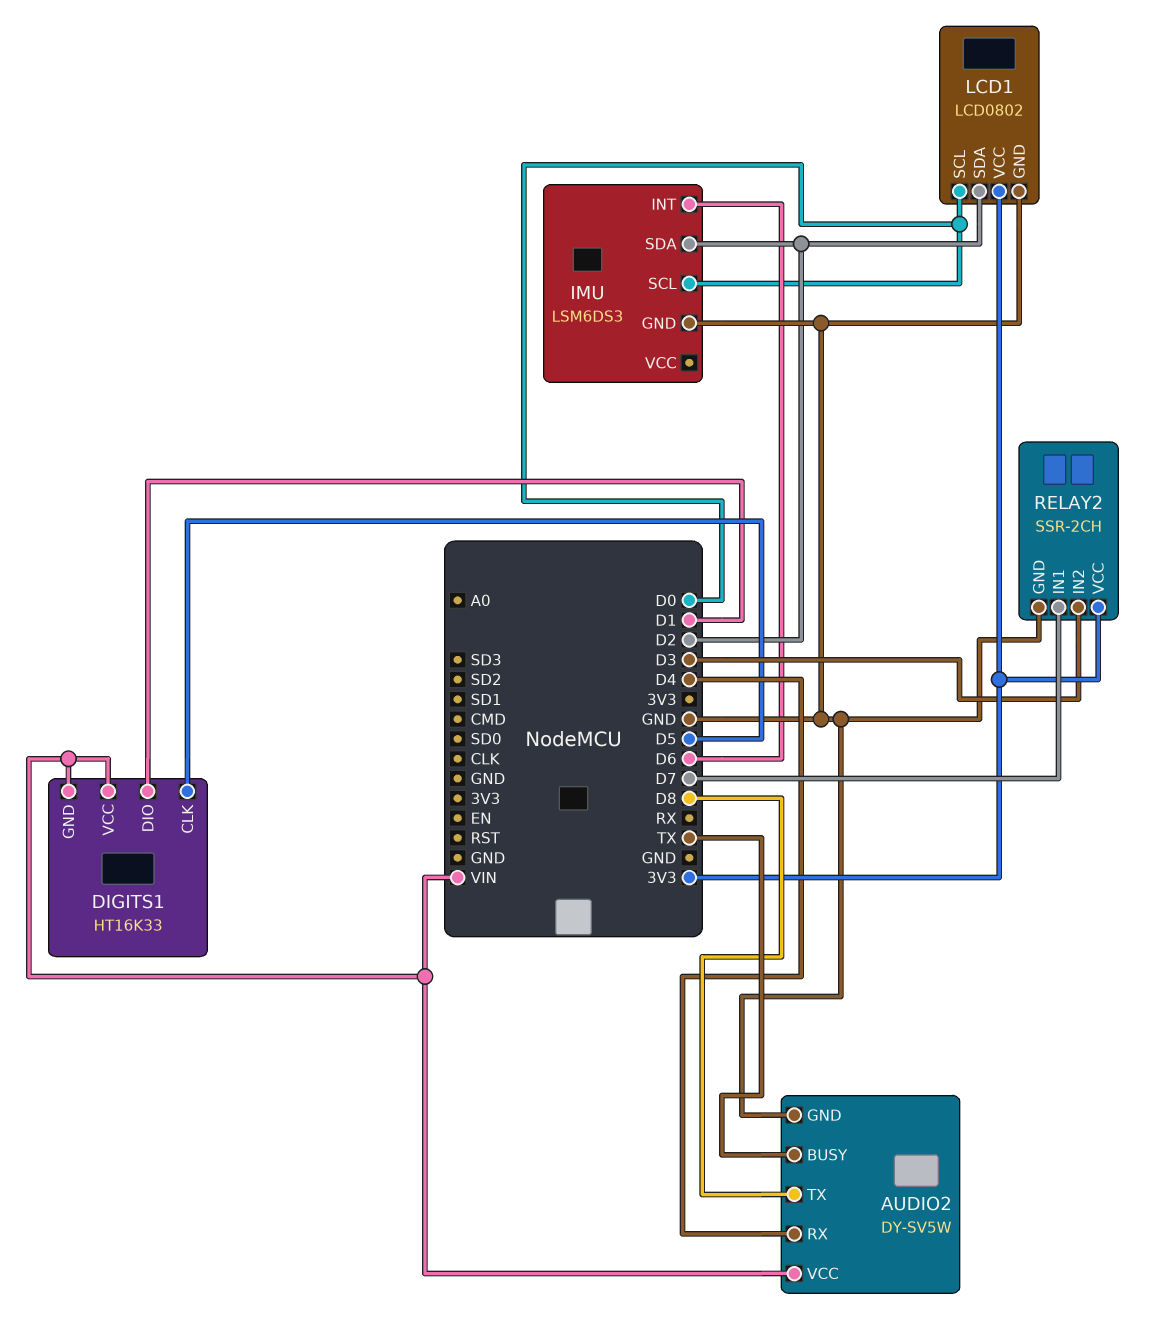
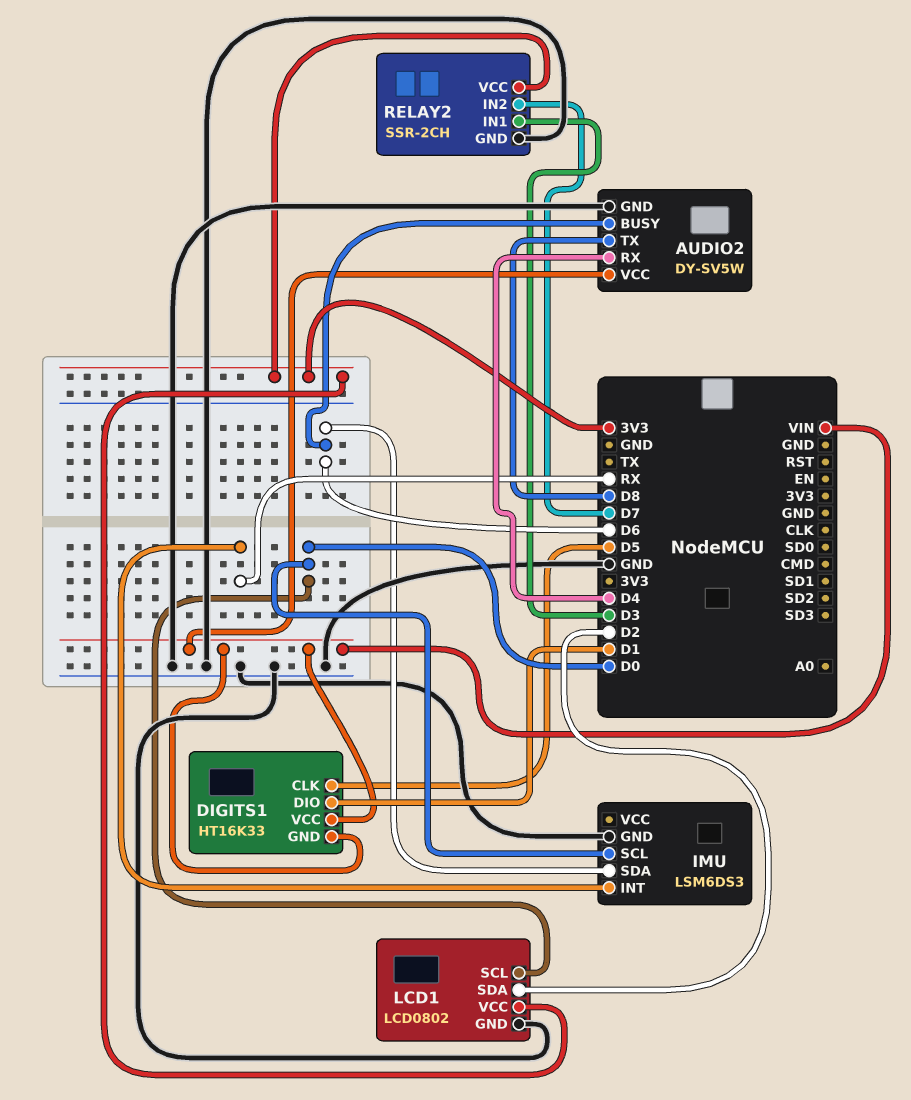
AUDIO2 pin BUSY: TX -> D6
IMU pin INT: D6 -> RX
IMU pin SDA: D2 -> D6
RELAY2 pin IN1: D7 -> D3
RELAY2 pin IN2: D3 -> D7

